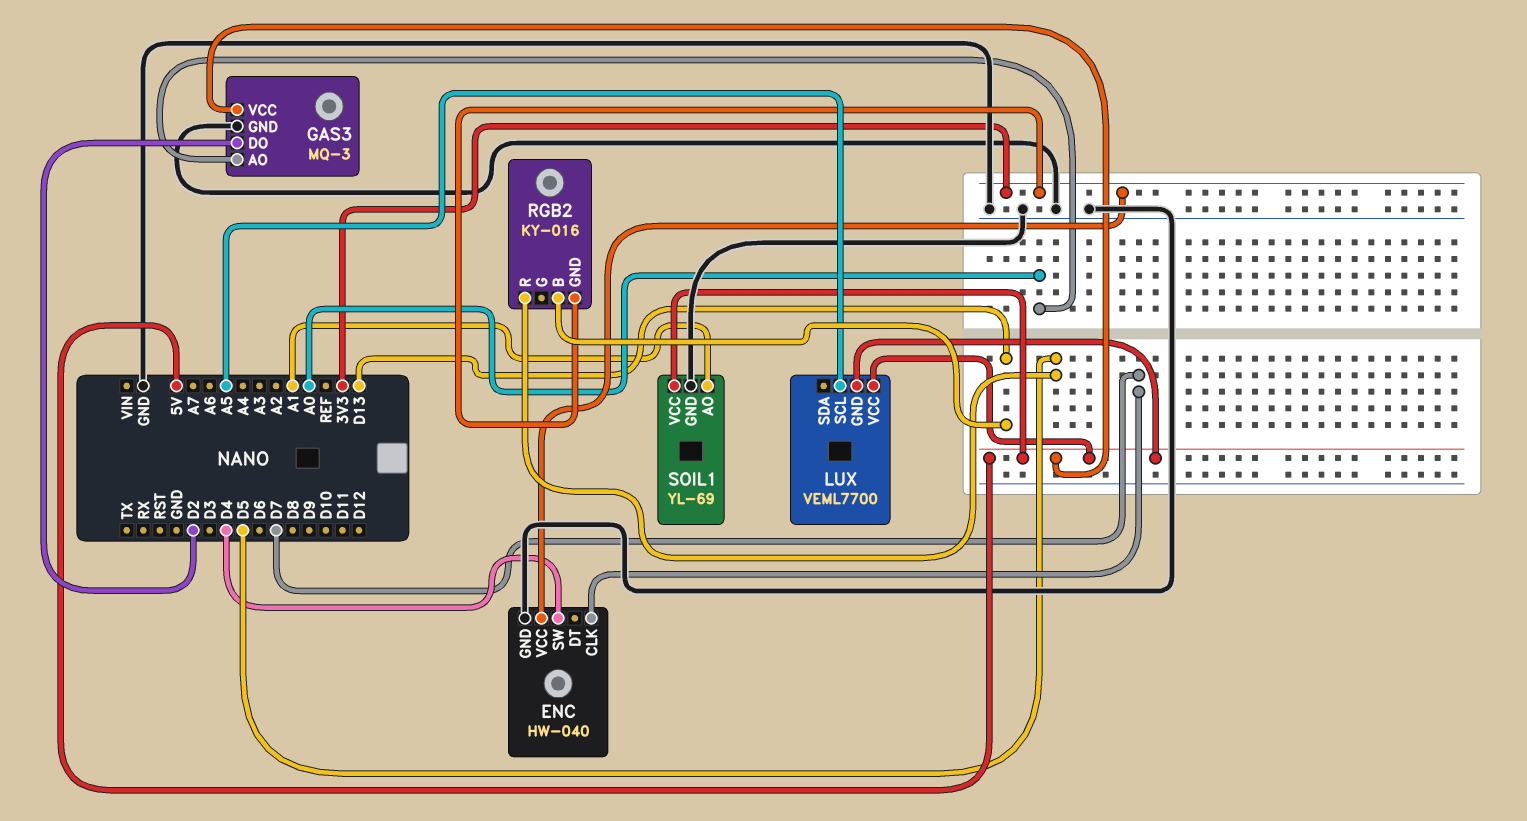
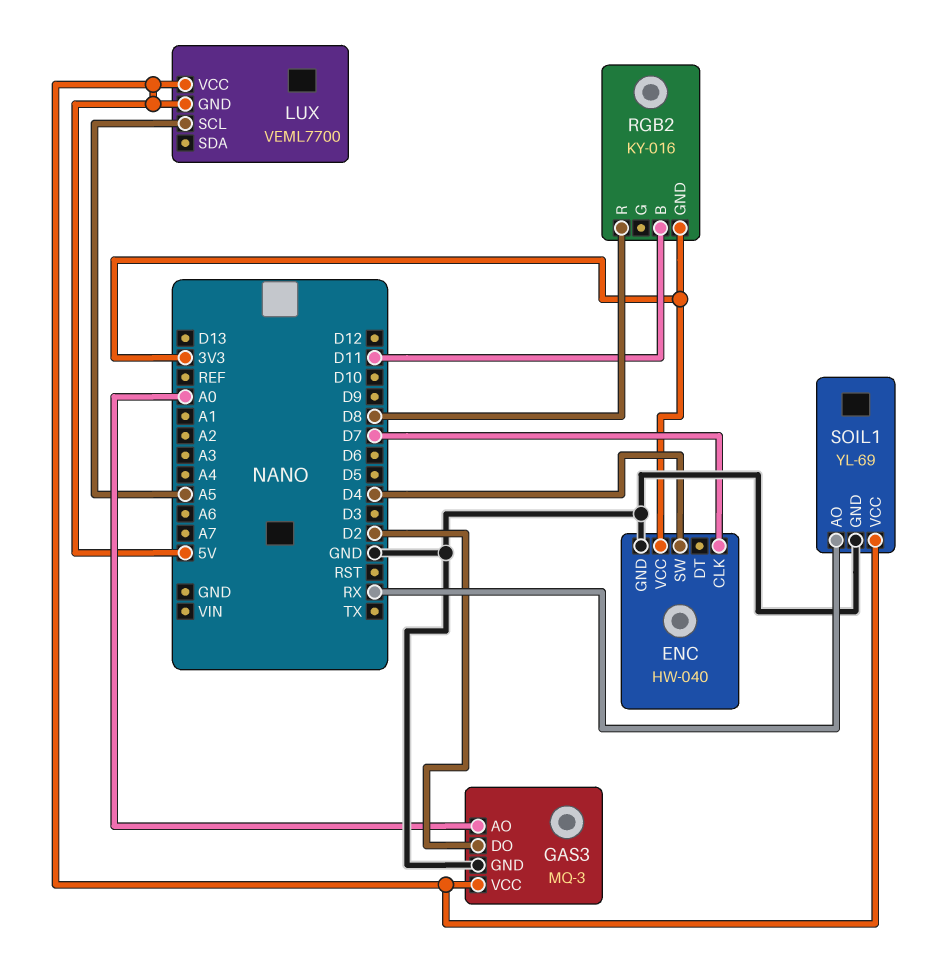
RGB2 pin B: D13 -> D11
RGB2 pin R: D5 -> D8
SOIL1 pin AO: A1 -> RX

